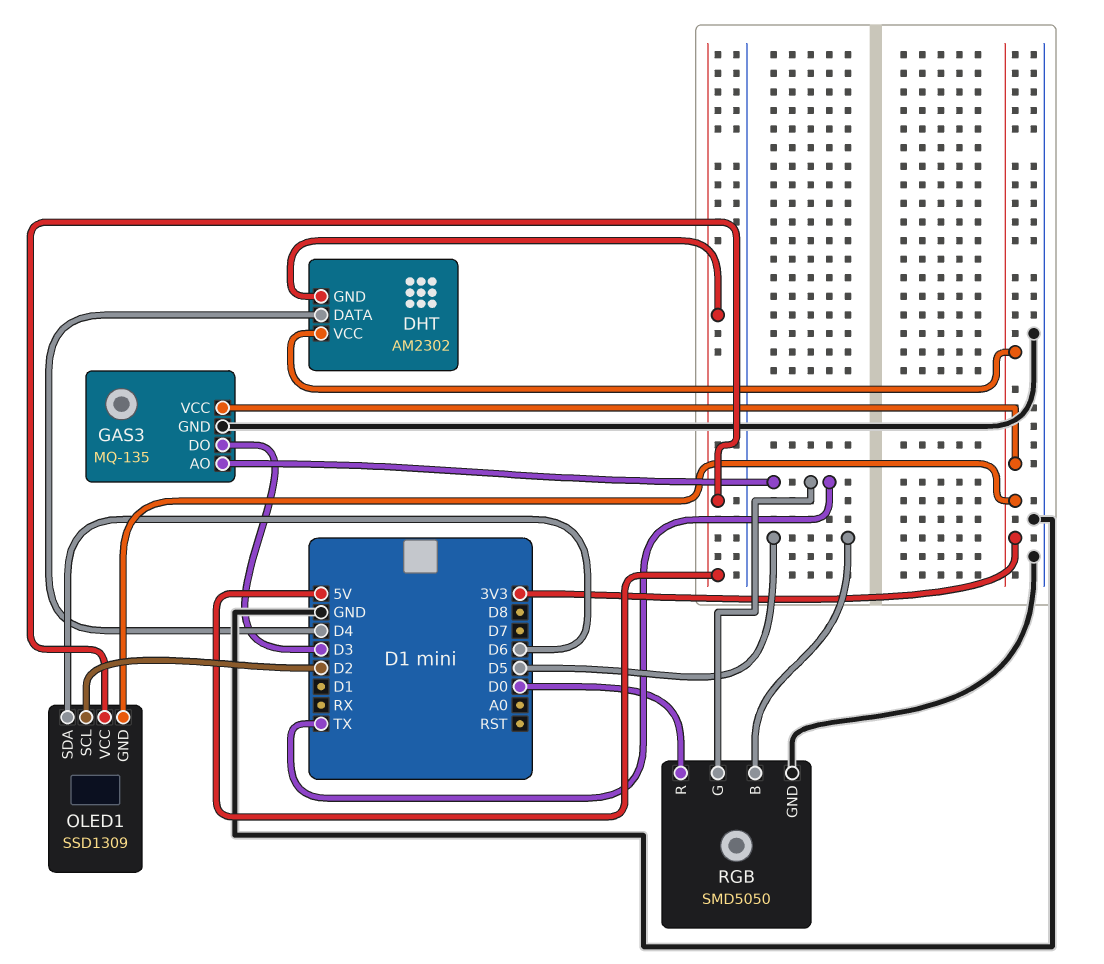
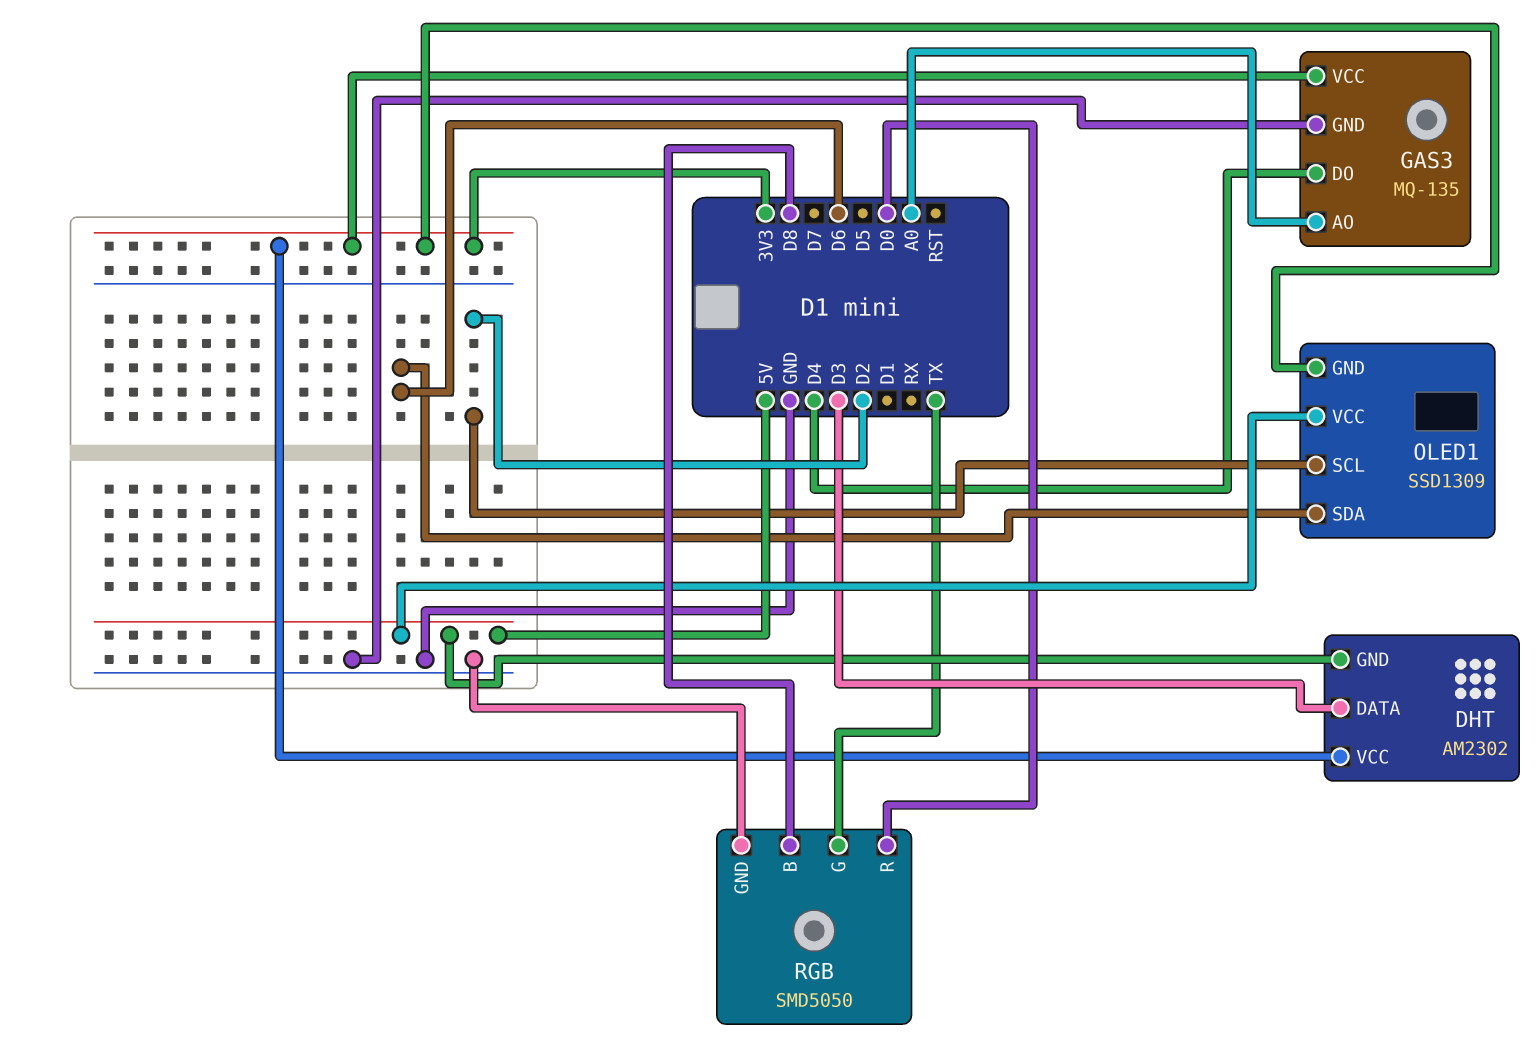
DHT pin DATA: D4 -> D3
GAS3 pin AO: TX -> A0
GAS3 pin DO: D3 -> D4
RGB pin B: D5 -> D8

